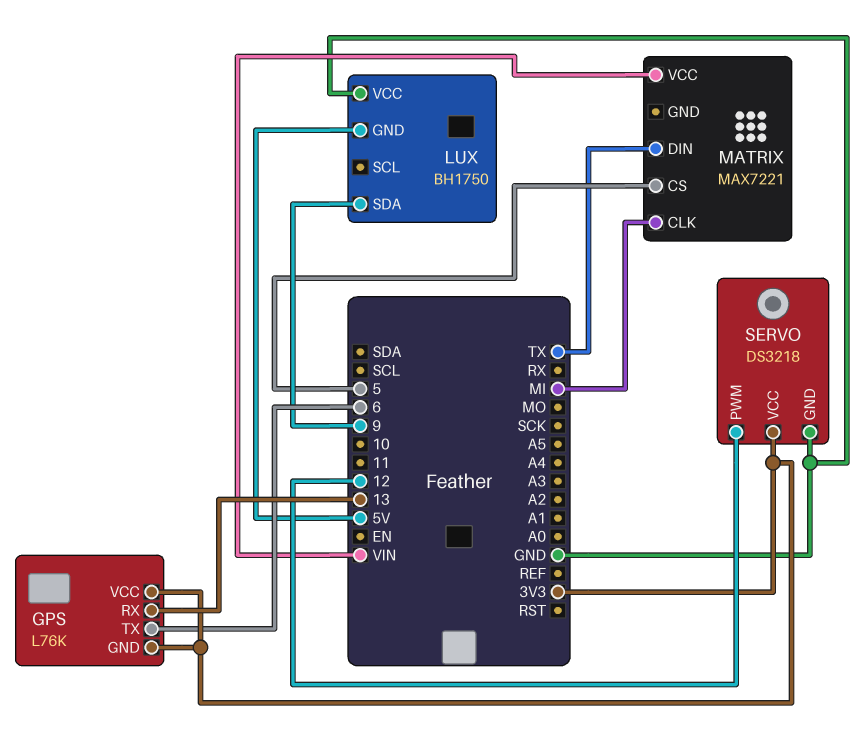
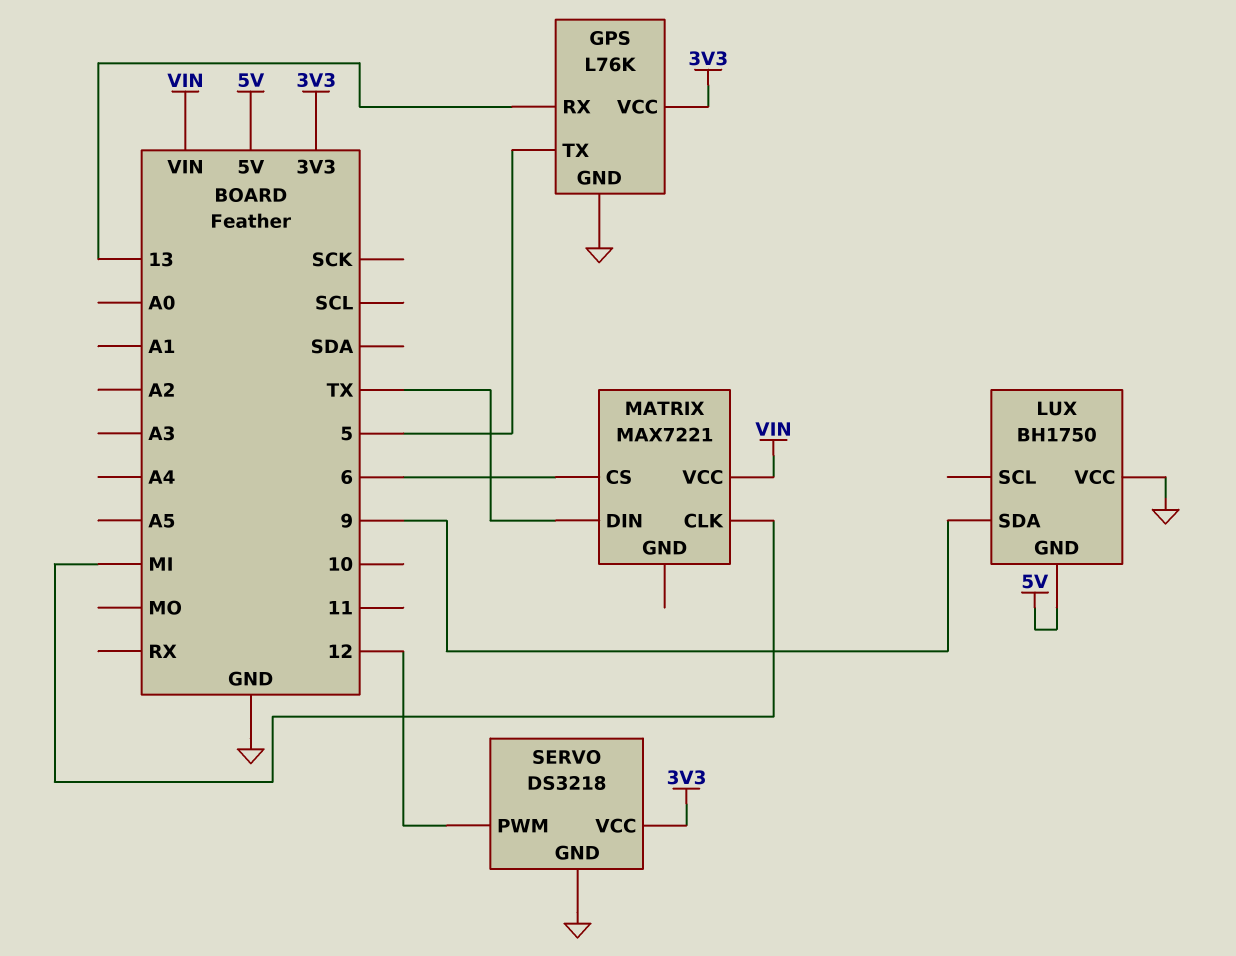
GPS pin GND: 3V3 -> GND
GPS pin TX: 6 -> 5
MATRIX pin CS: 5 -> 6

